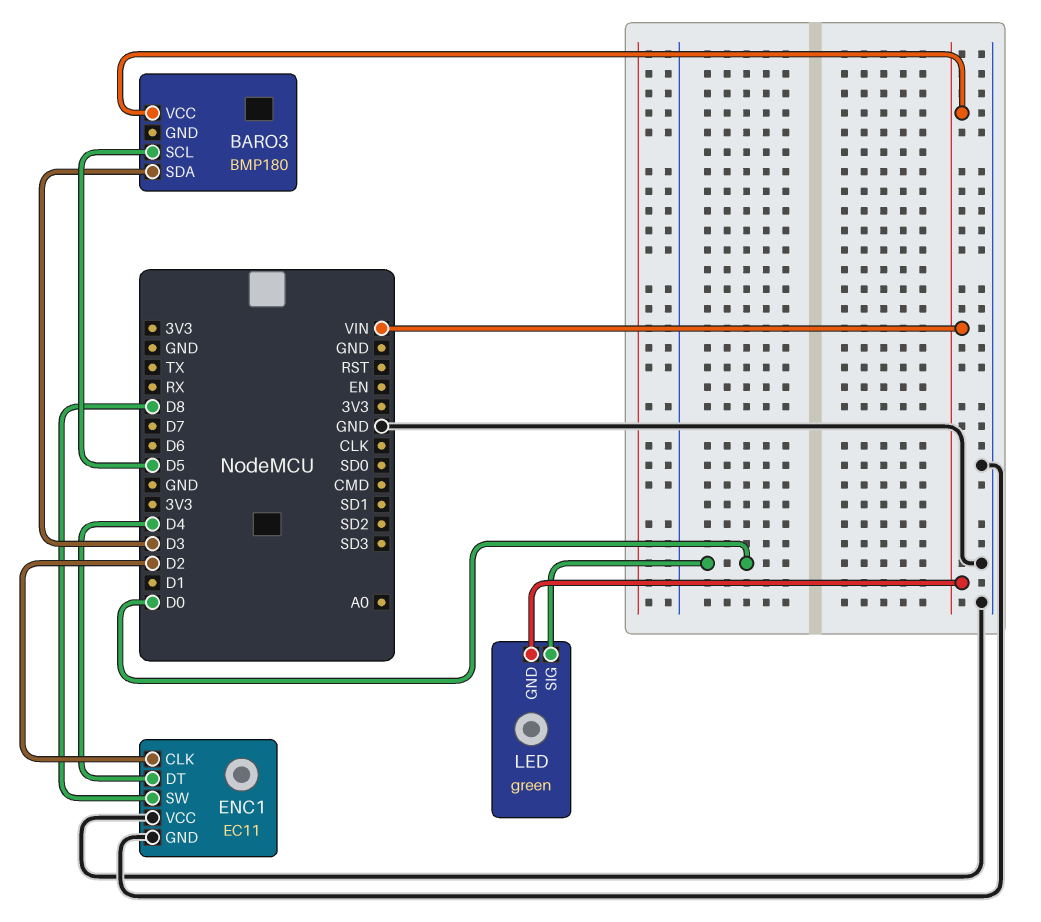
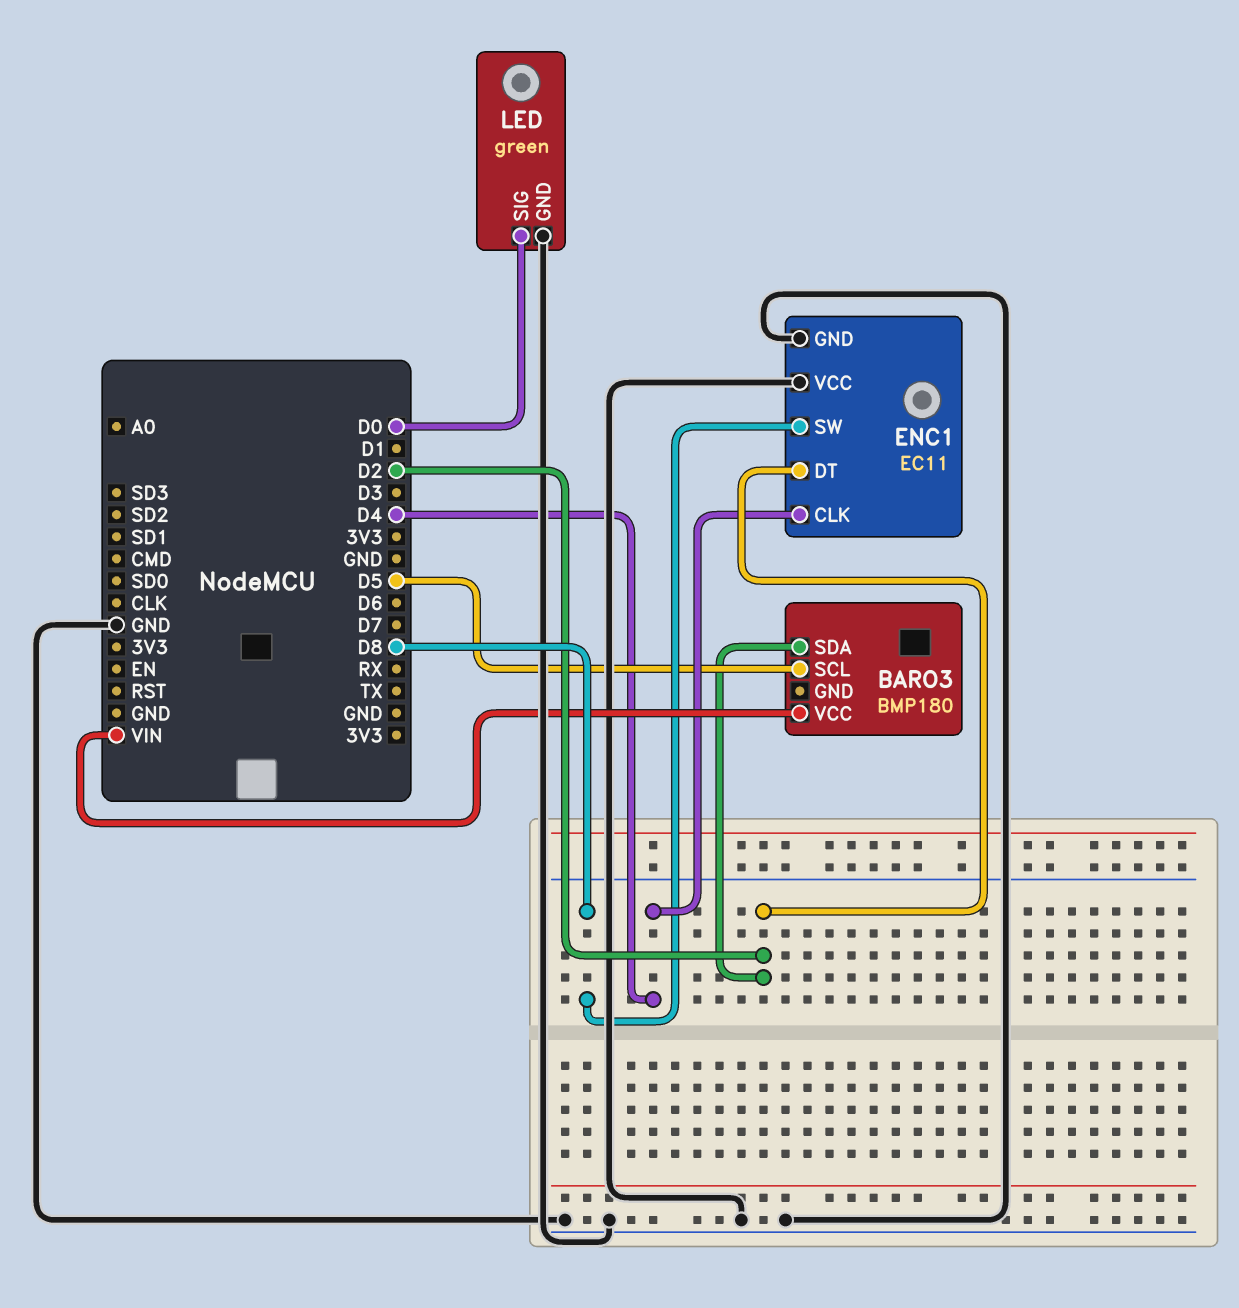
BARO3 pin SDA: D3 -> D2
ENC1 pin CLK: D2 -> D4
ENC1 pin DT: D4 -> D2
LED pin GND: VIN -> GND

